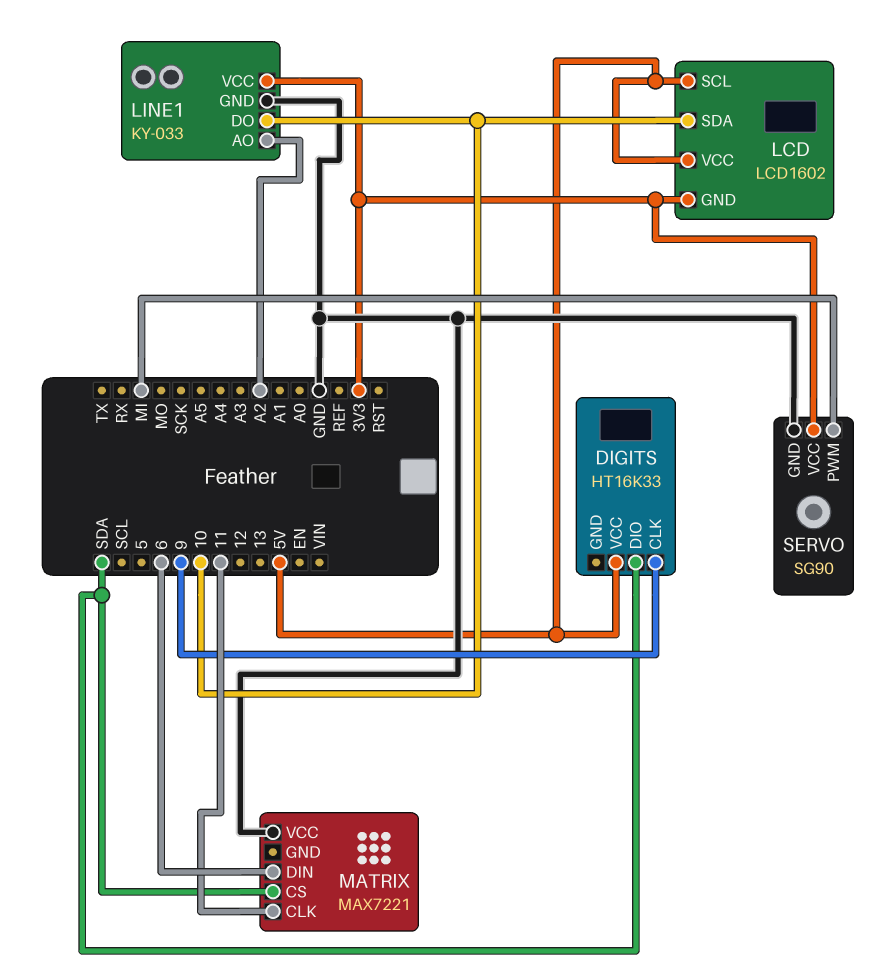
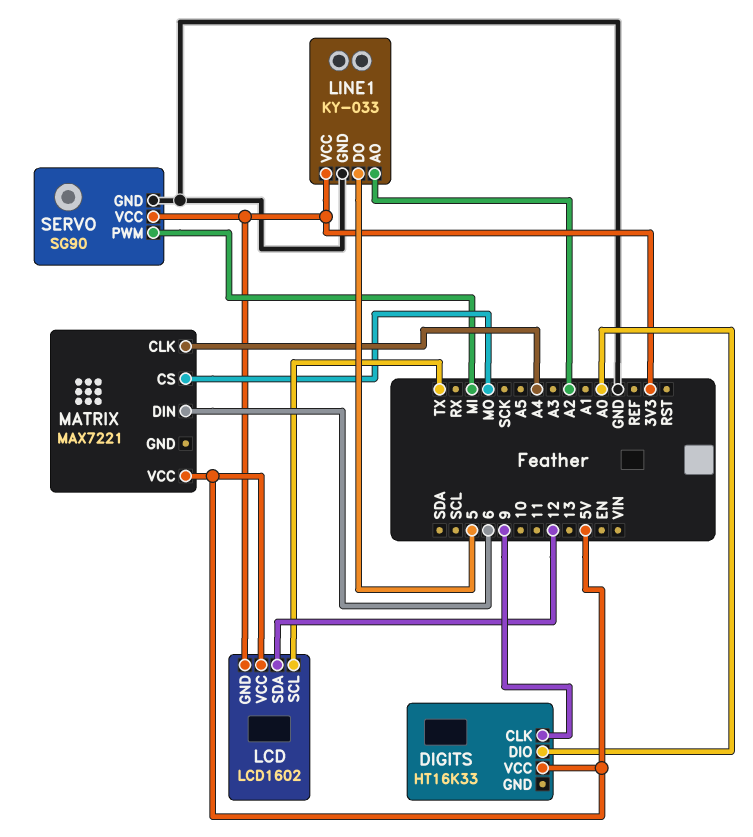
DIGITS pin DIO: SDA -> A0
LCD pin SCL: 5V -> TX
LCD pin SDA: 10 -> 12
LINE1 pin DO: 10 -> 5
MATRIX pin CLK: 11 -> A4
MATRIX pin CS: SDA -> MO
MATRIX pin VCC: GND -> 5V

